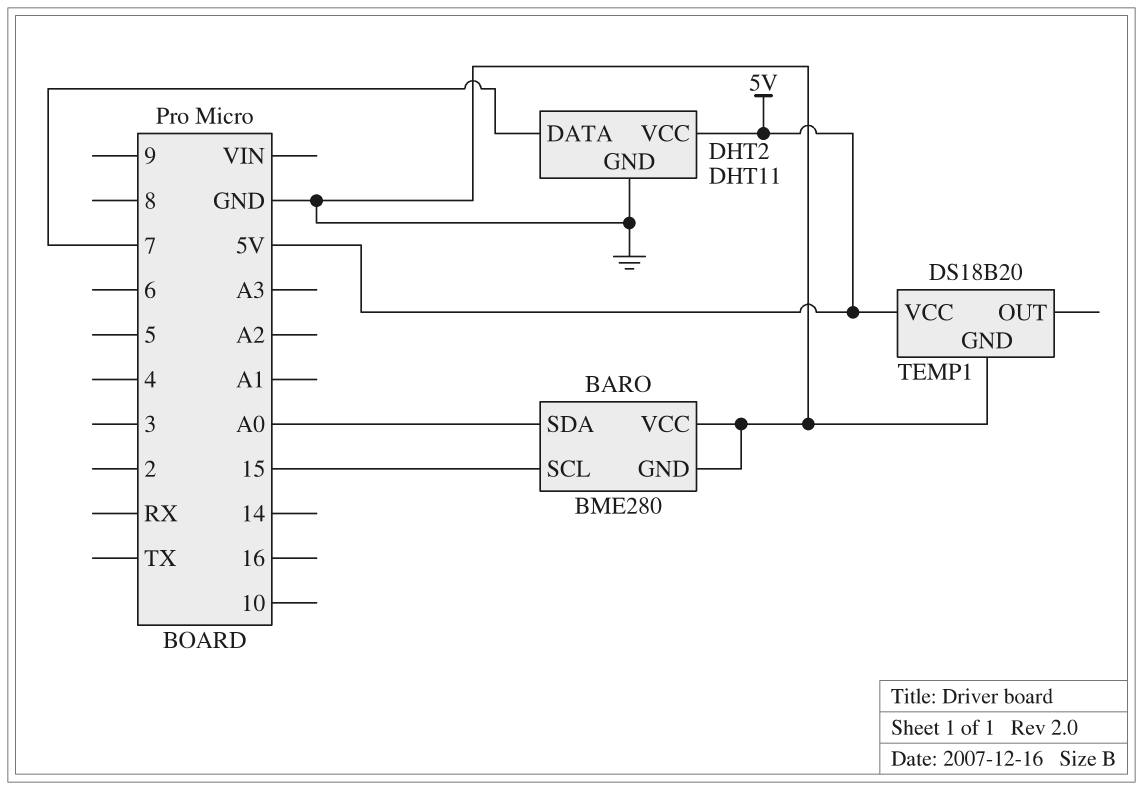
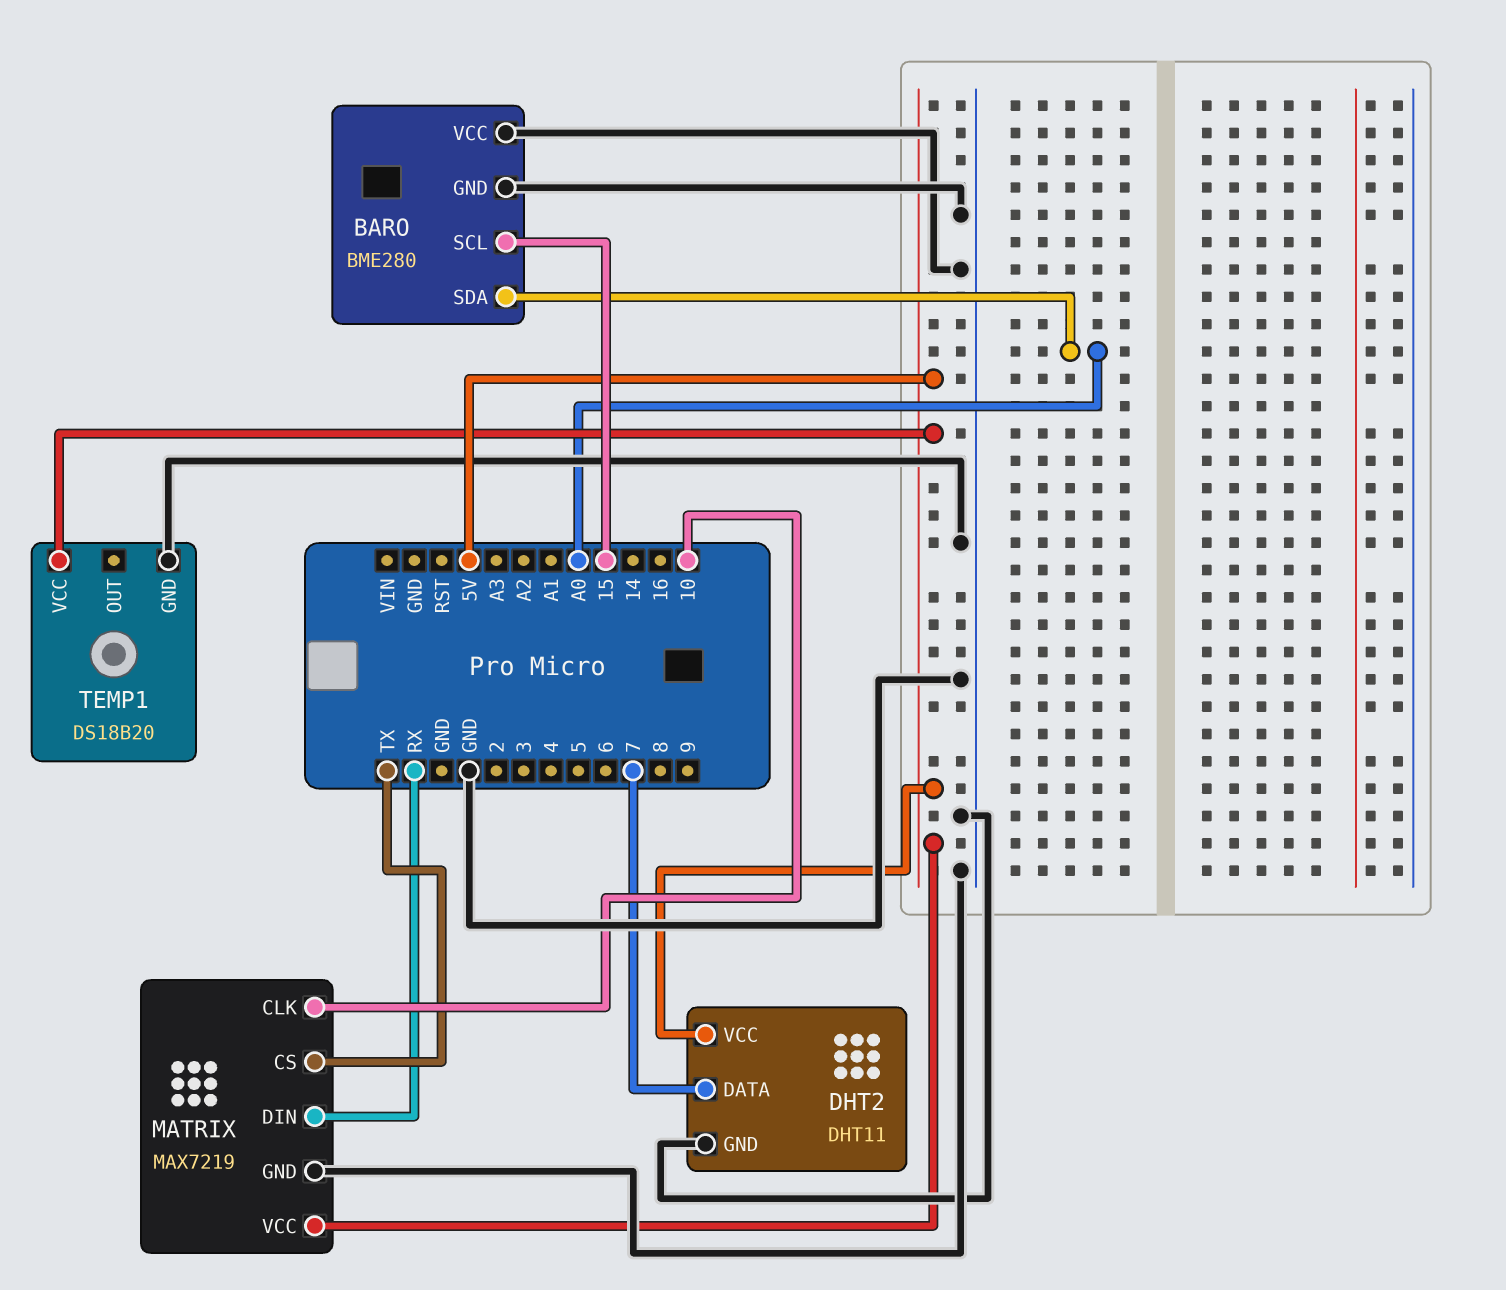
MATRIX: none -> MAX7219
MATRIX pin CLK: none -> 10
MATRIX pin CS: none -> TX
MATRIX pin DIN: none -> RX
MATRIX pin GND: none -> GND
MATRIX pin VCC: none -> 5V

